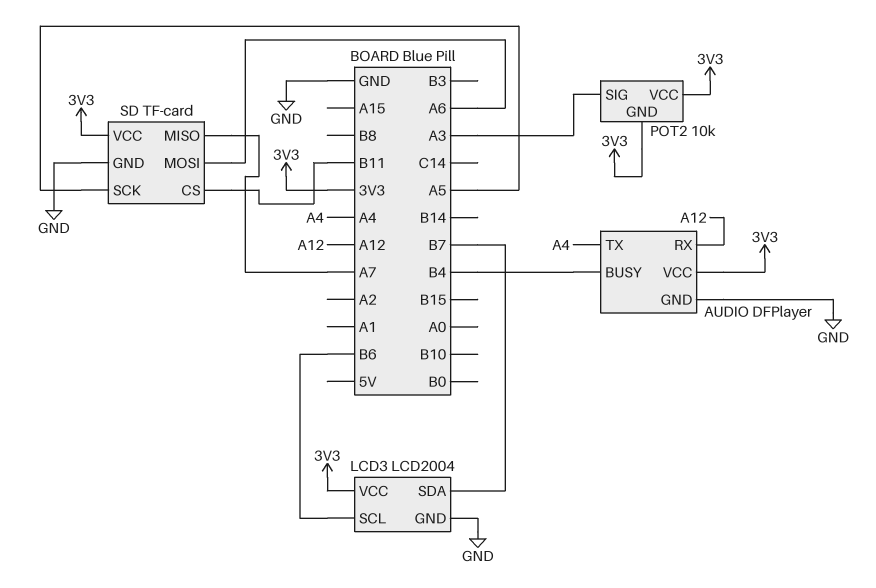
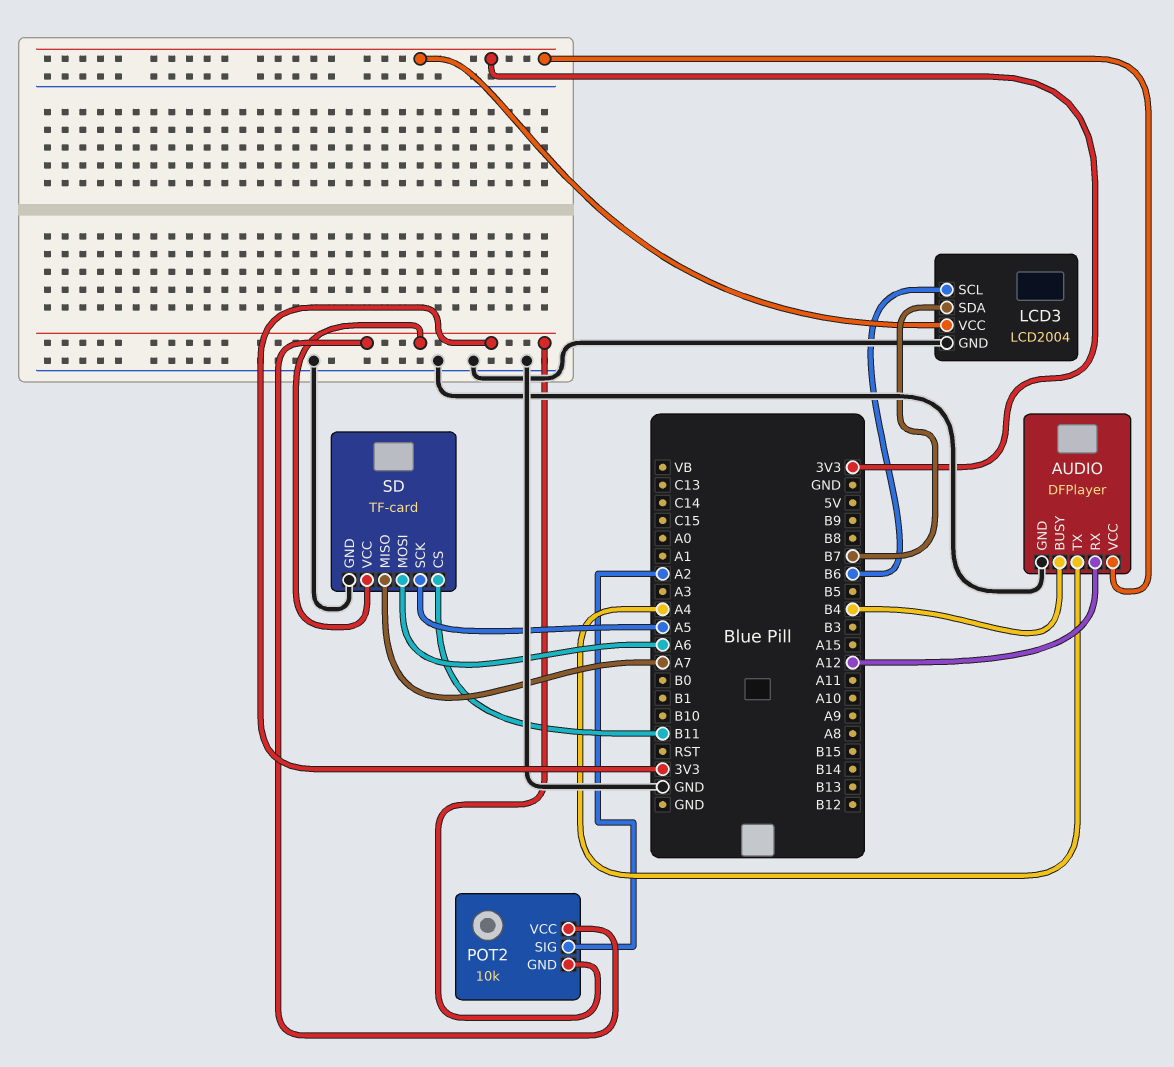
POT2 pin SIG: A3 -> A2

